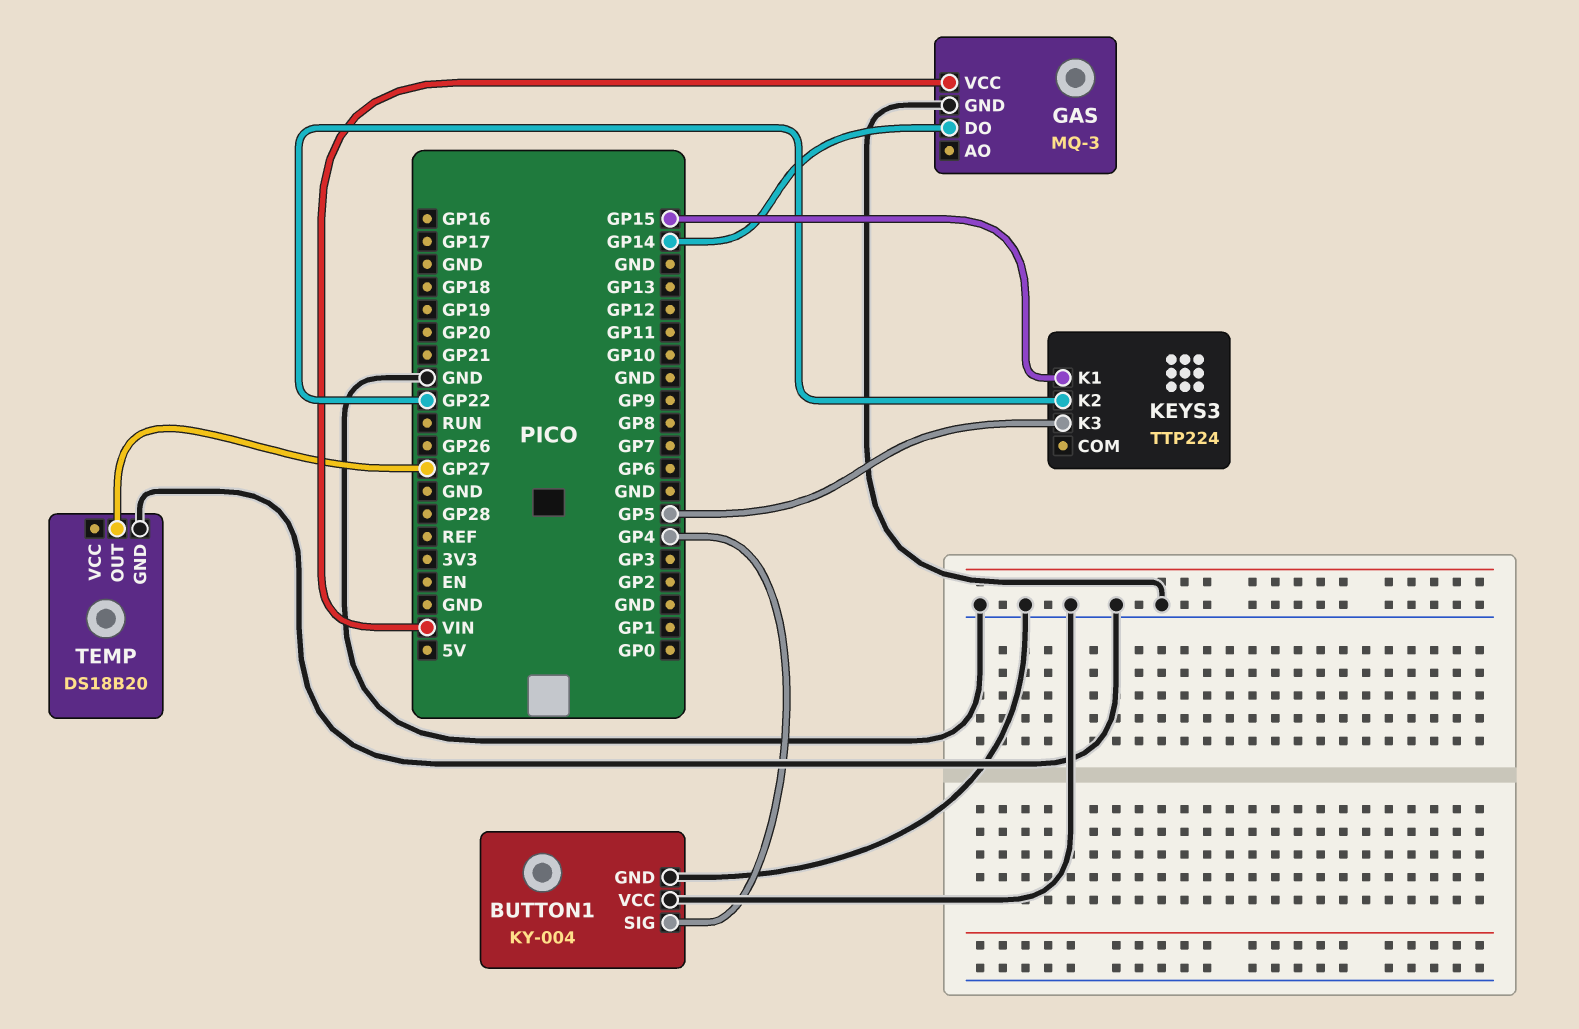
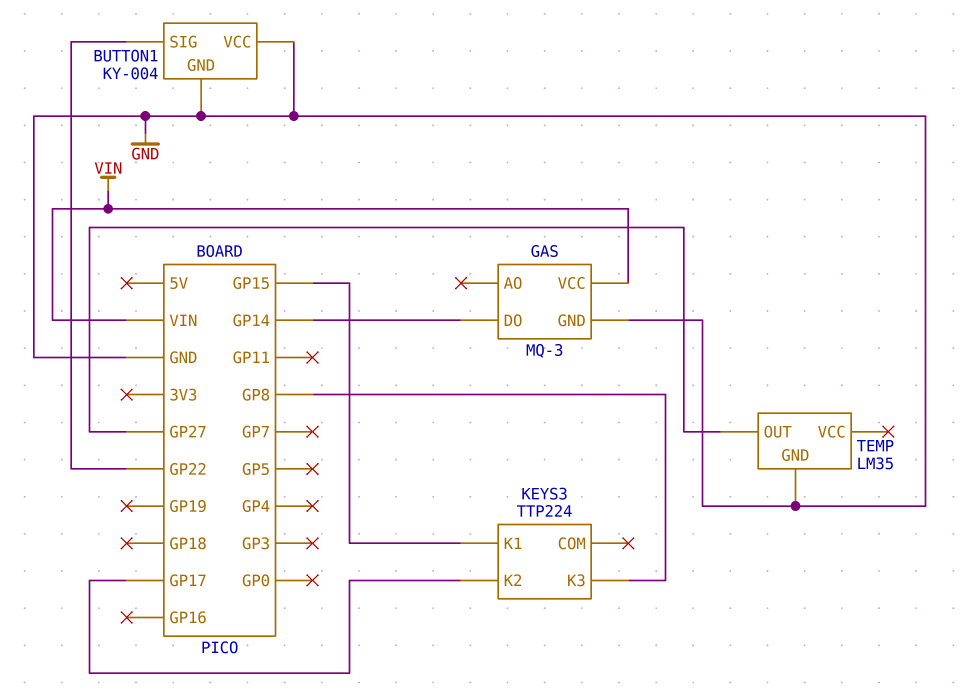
BUTTON1 pin SIG: GP4 -> GP22
KEYS3 pin K2: GP22 -> GP17
KEYS3 pin K3: GP5 -> GP8
TEMP: DS18B20 -> LM35

